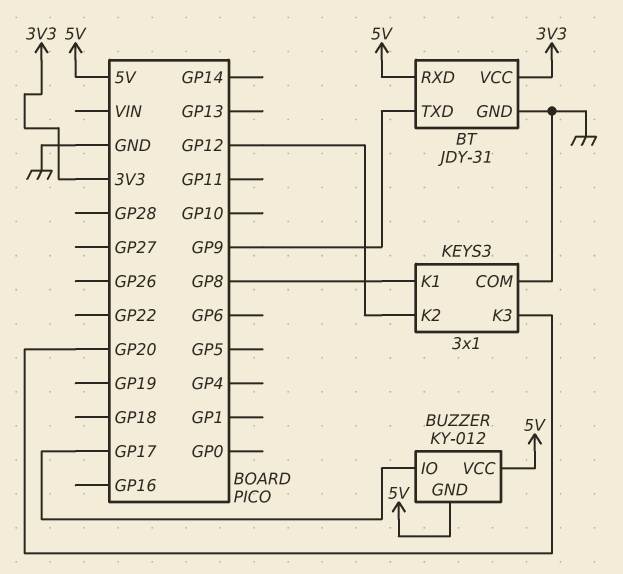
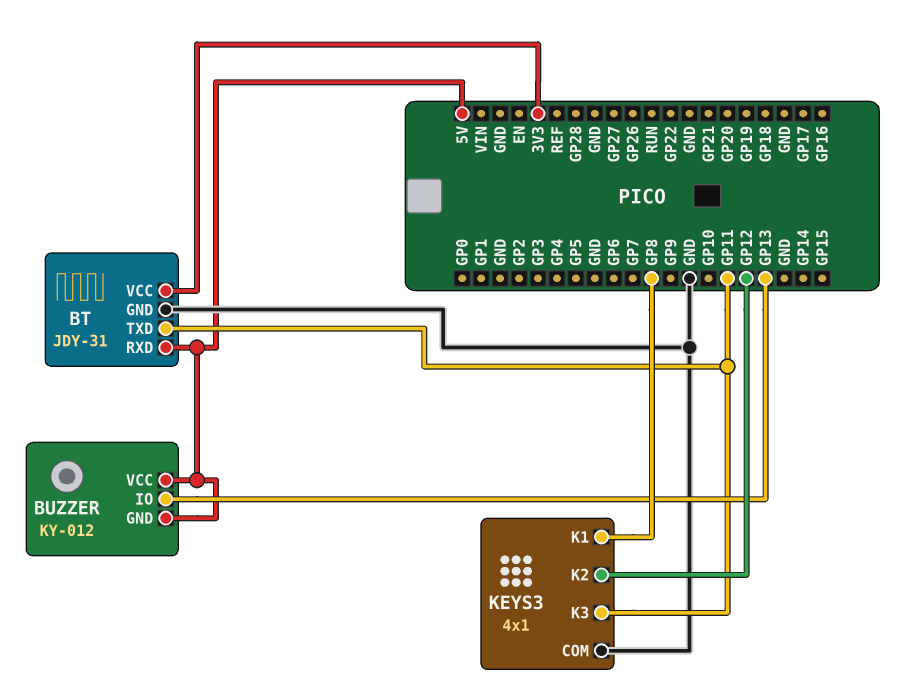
BT pin TXD: GP9 -> GP11
BUZZER pin IO: GP17 -> GP13
KEYS3: 3x1 -> 4x1
KEYS3 pin K3: GP20 -> GP11

